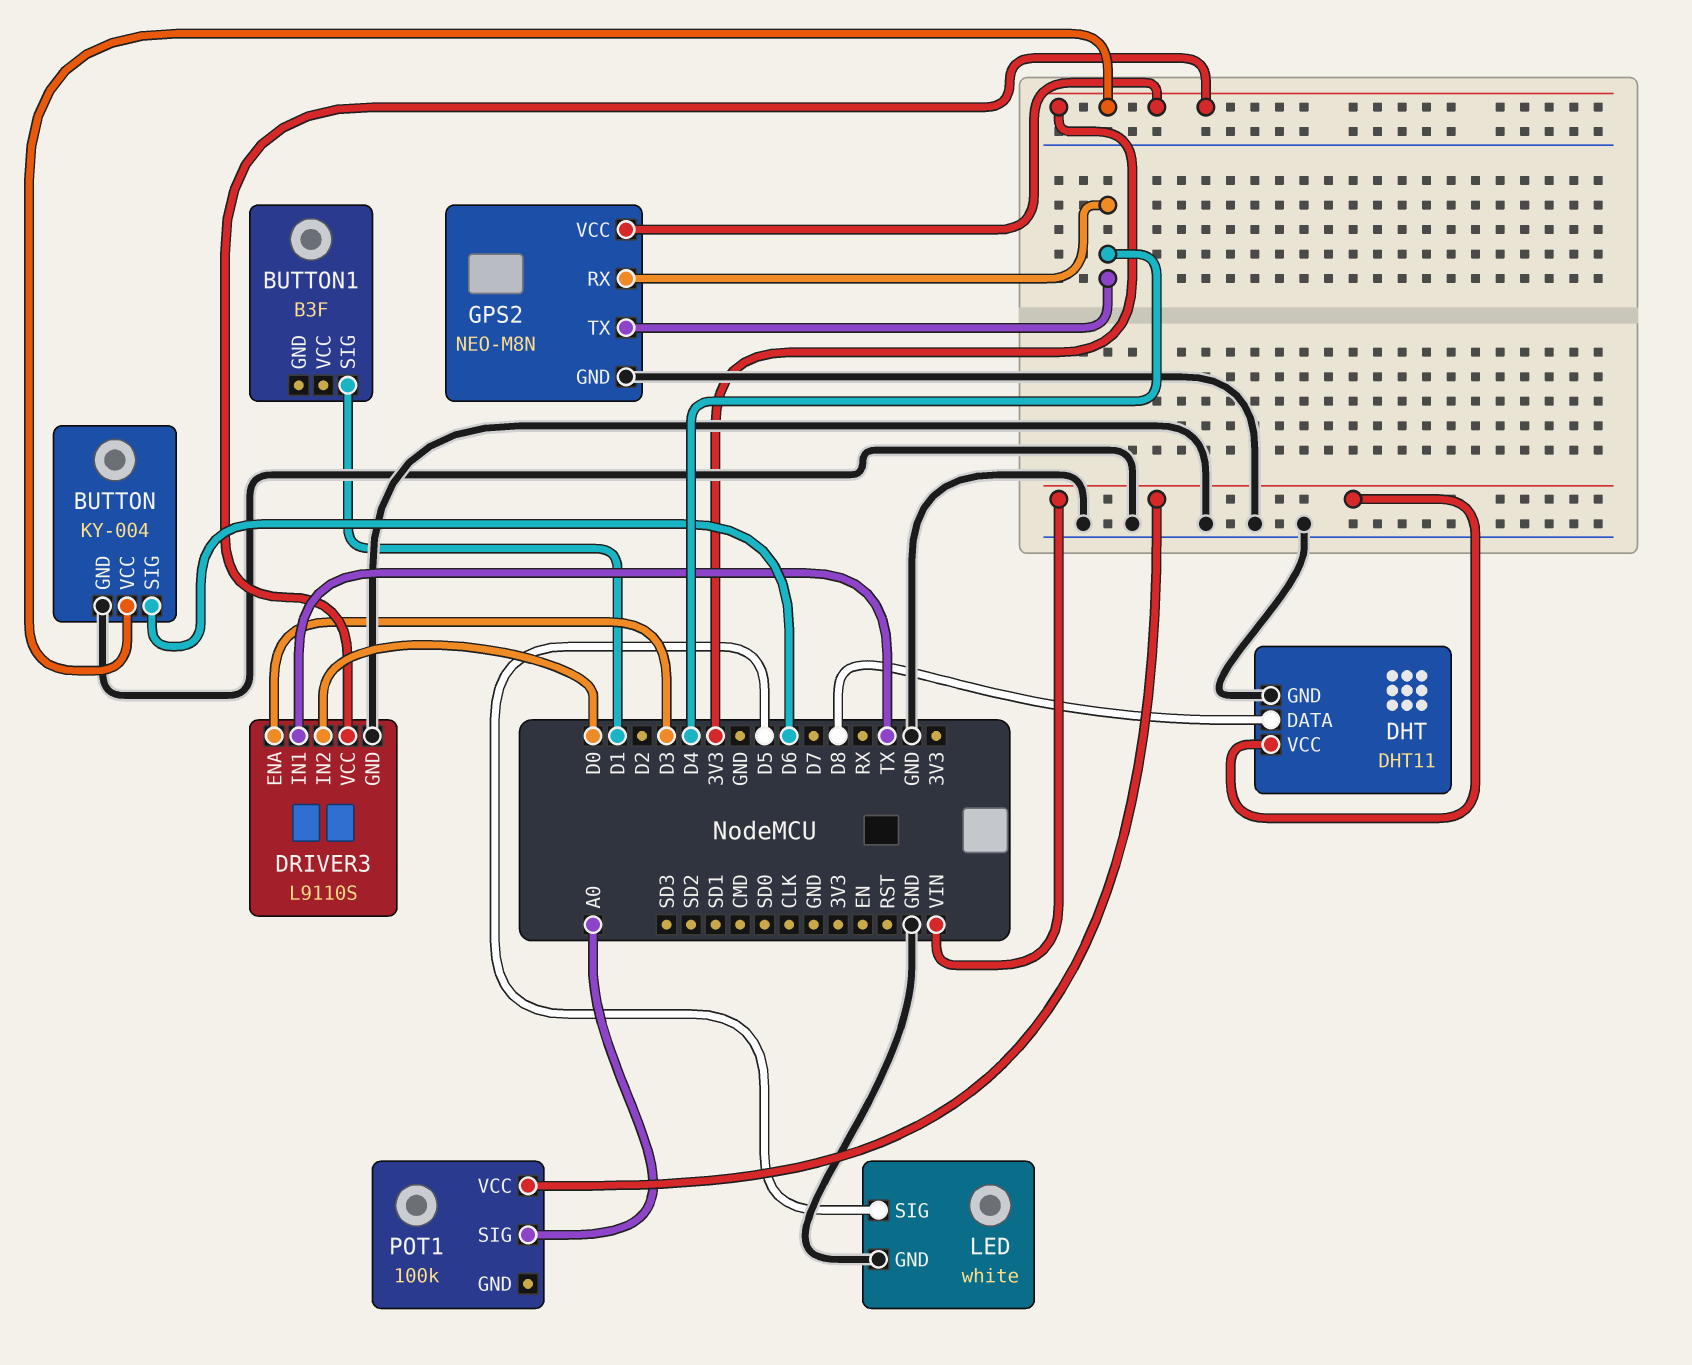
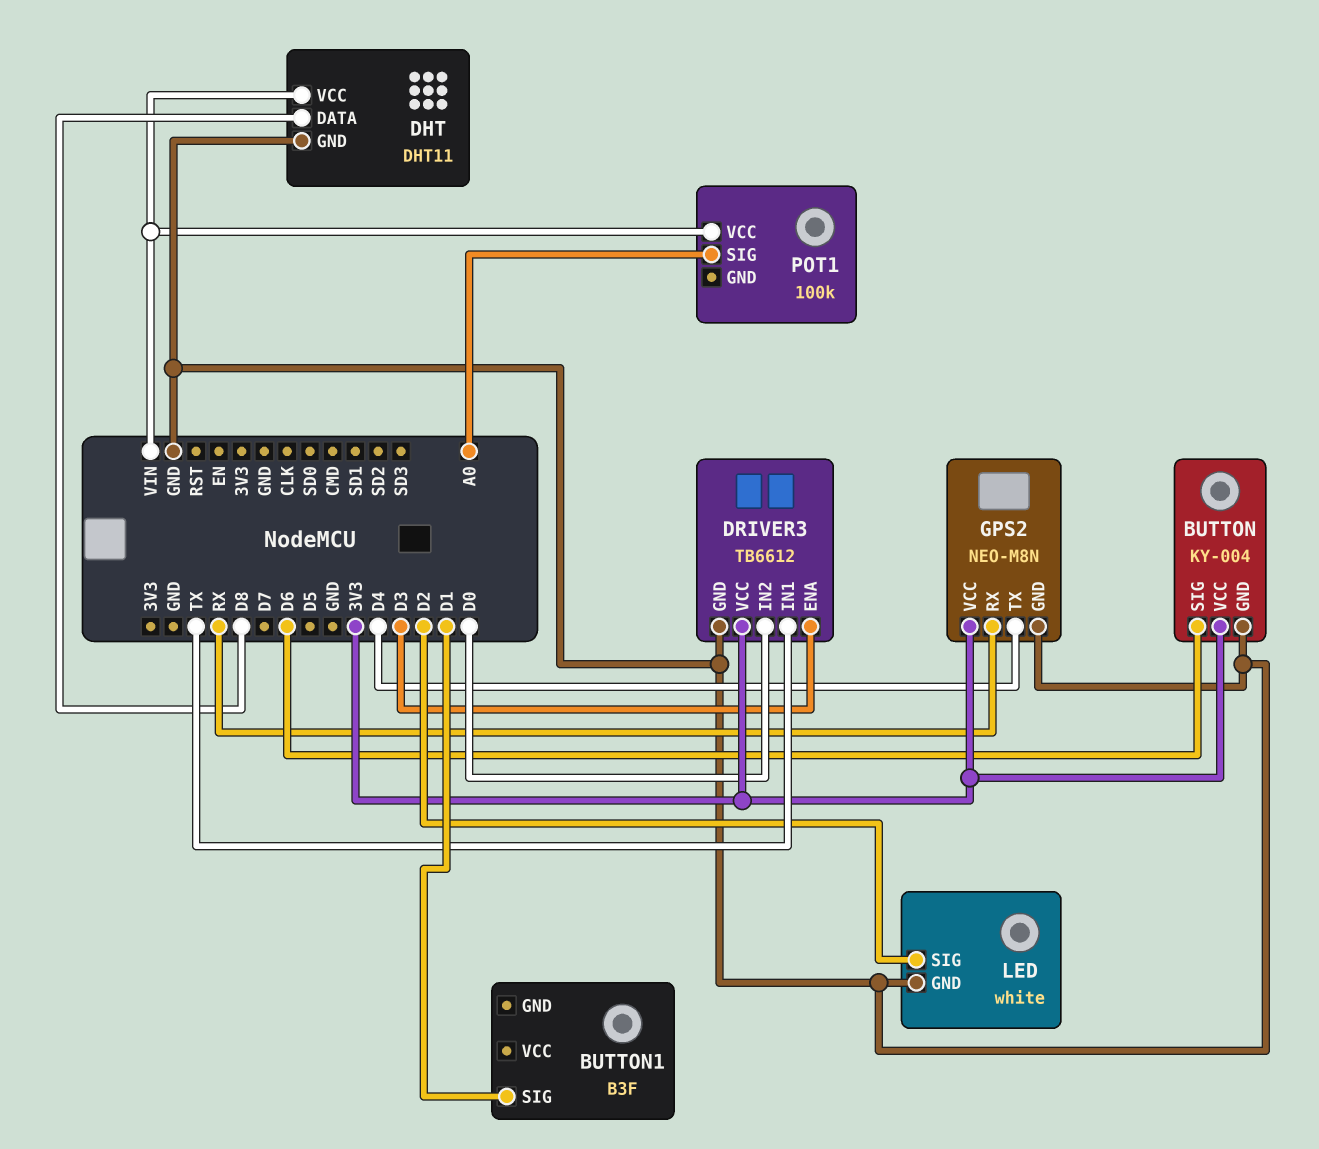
DRIVER3: L9110S -> TB6612
GPS2 pin RX: D4 -> RX
LED pin SIG: D5 -> D2

